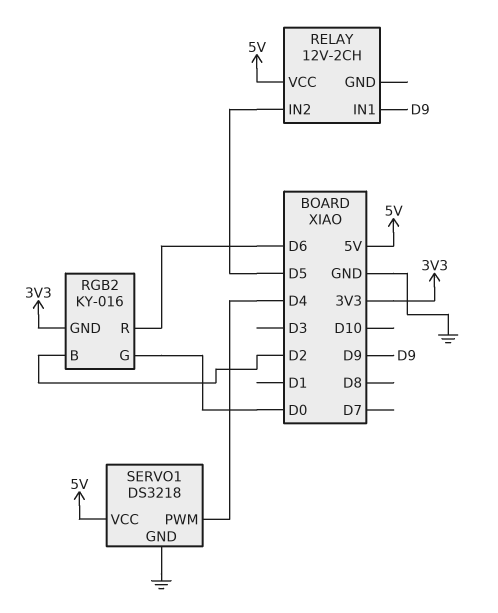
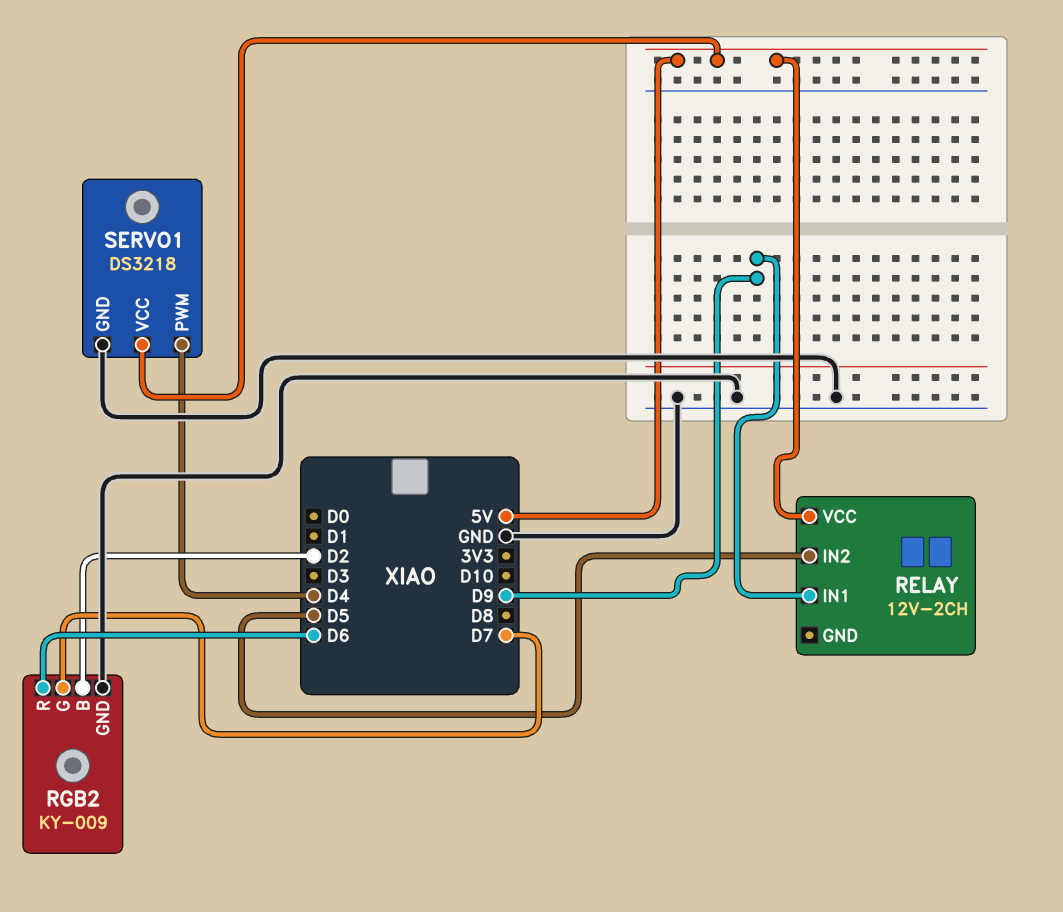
RGB2: KY-016 -> KY-009
RGB2 pin G: D0 -> D7
RGB2 pin GND: 3V3 -> GND

